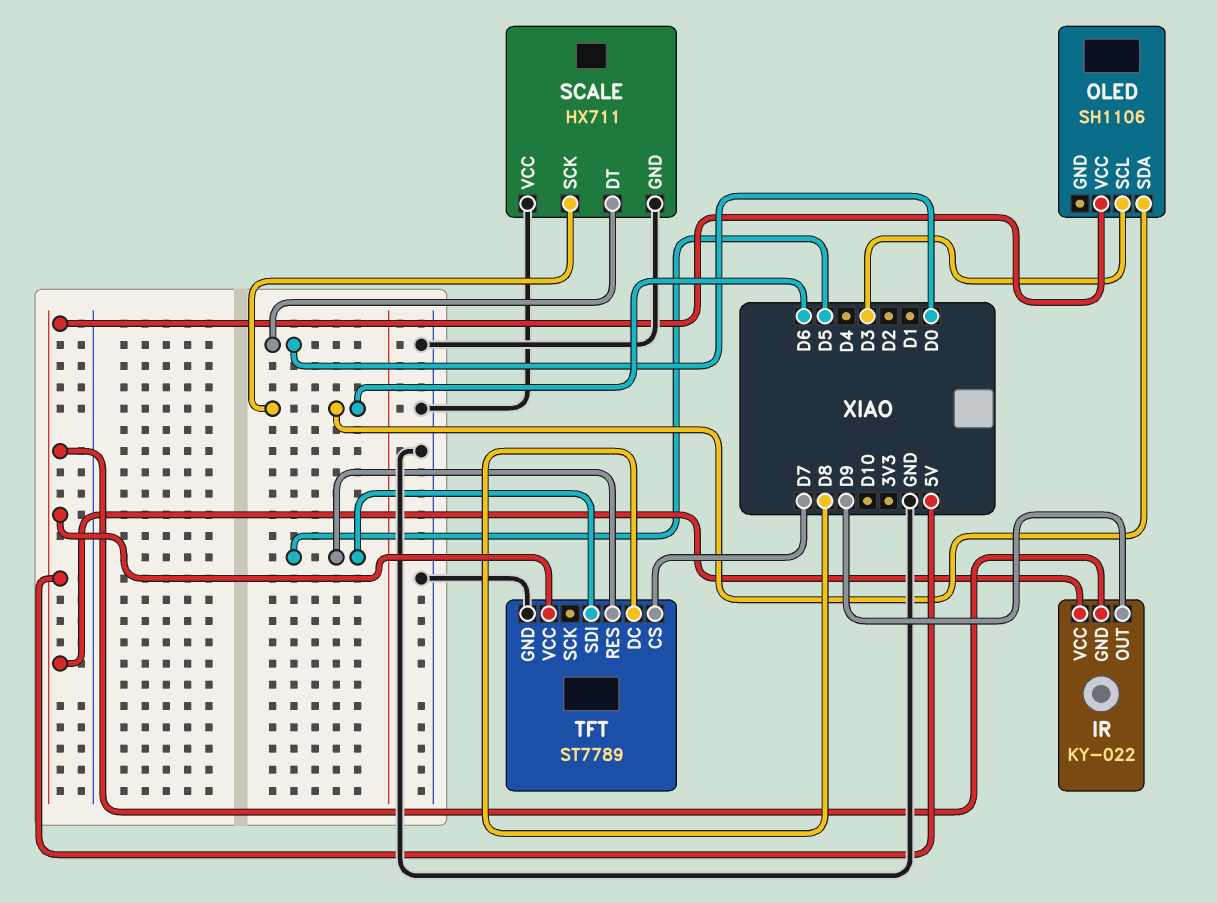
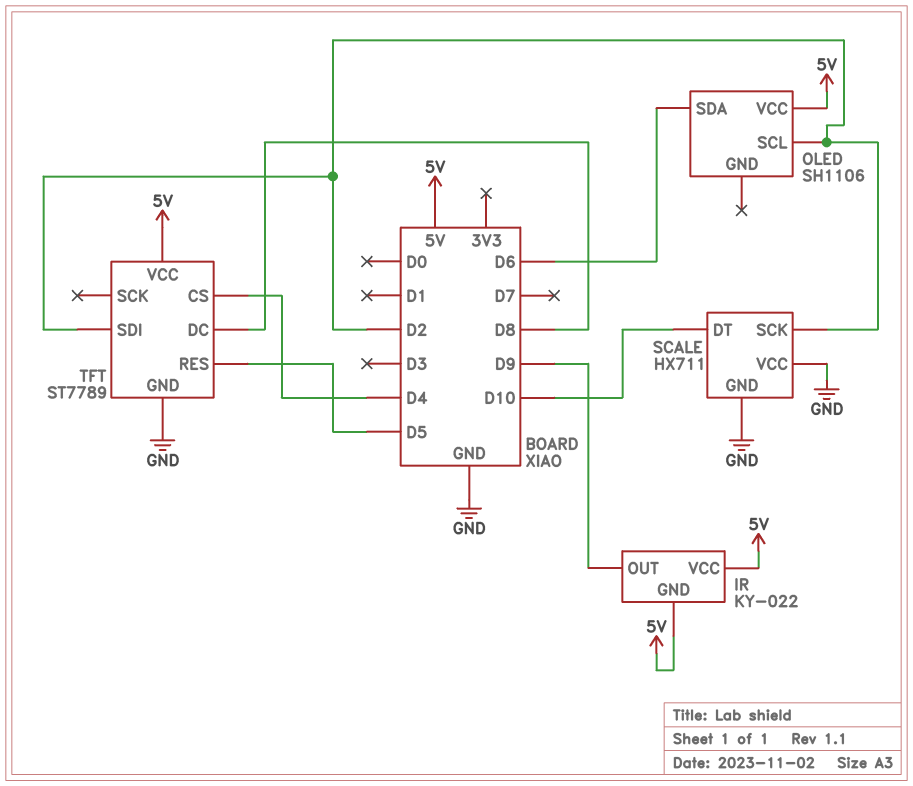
OLED pin SCL: D3 -> D2
SCALE pin DT: D0 -> D10
SCALE pin SCK: D6 -> D2
TFT pin CS: D7 -> D4
TFT pin SDI: D5 -> D2

